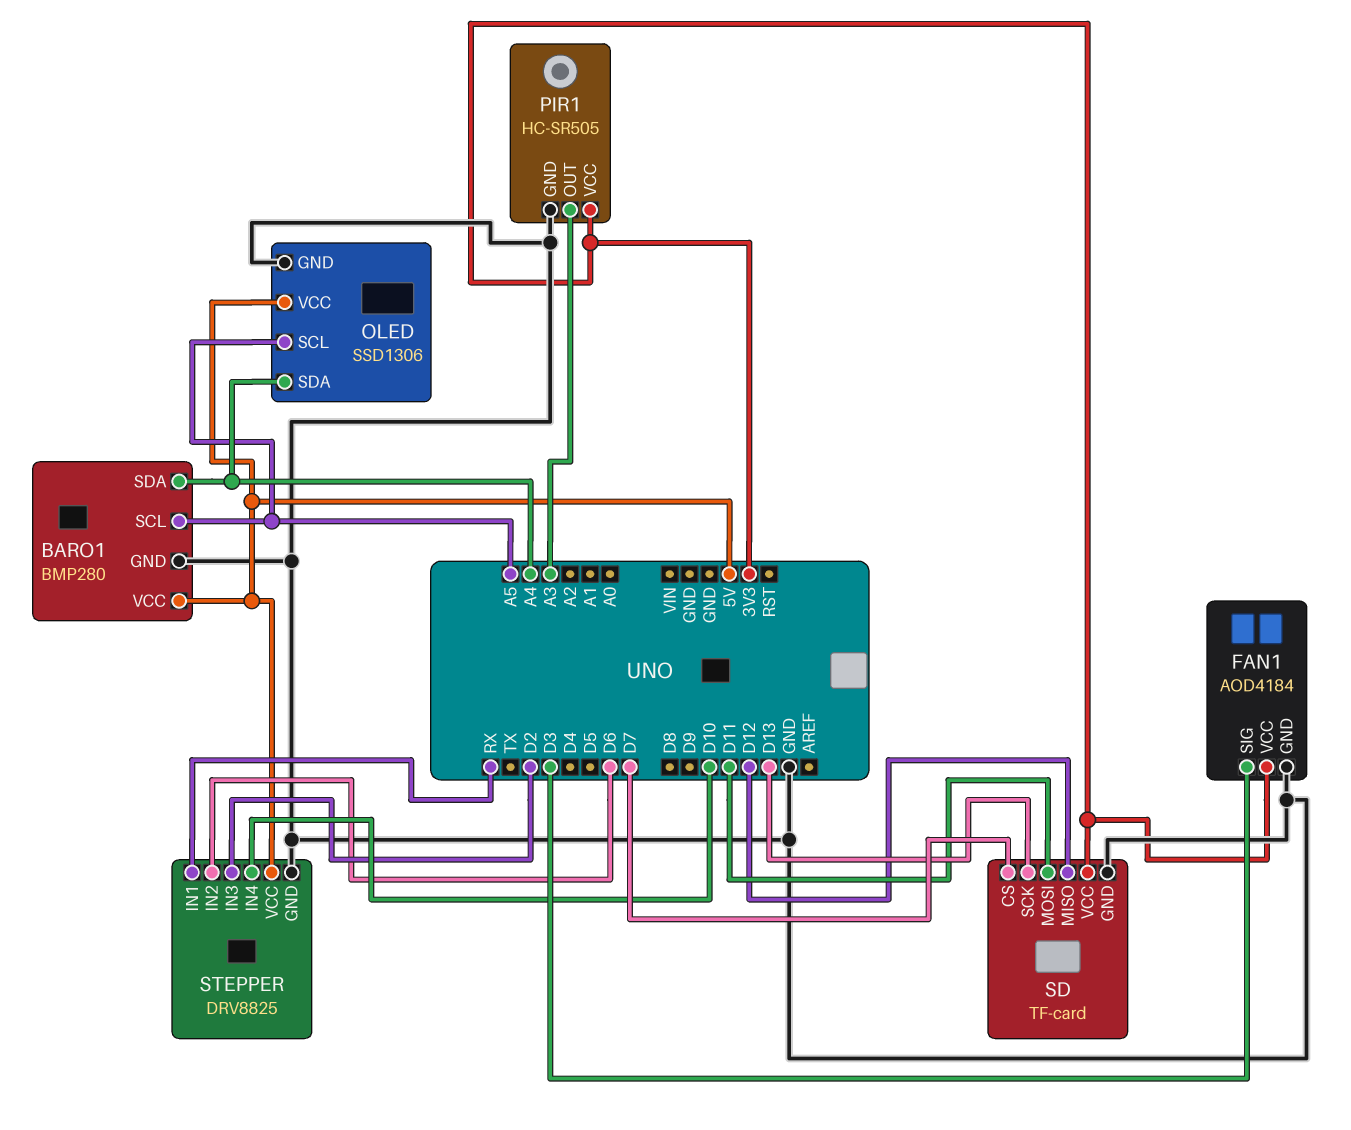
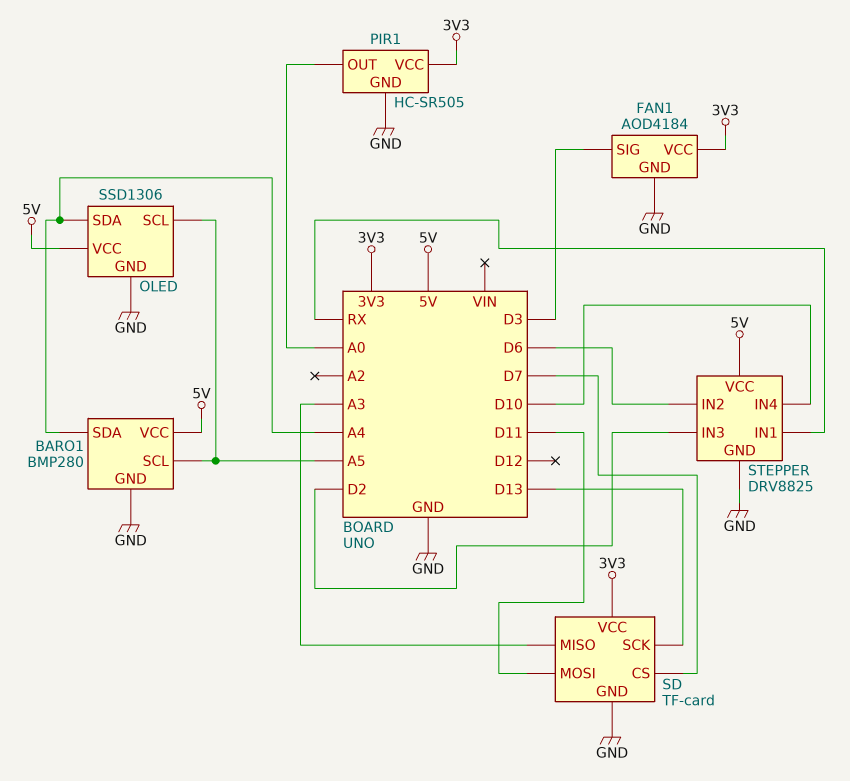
PIR1 pin OUT: A3 -> A0
SD pin MISO: D12 -> A3

